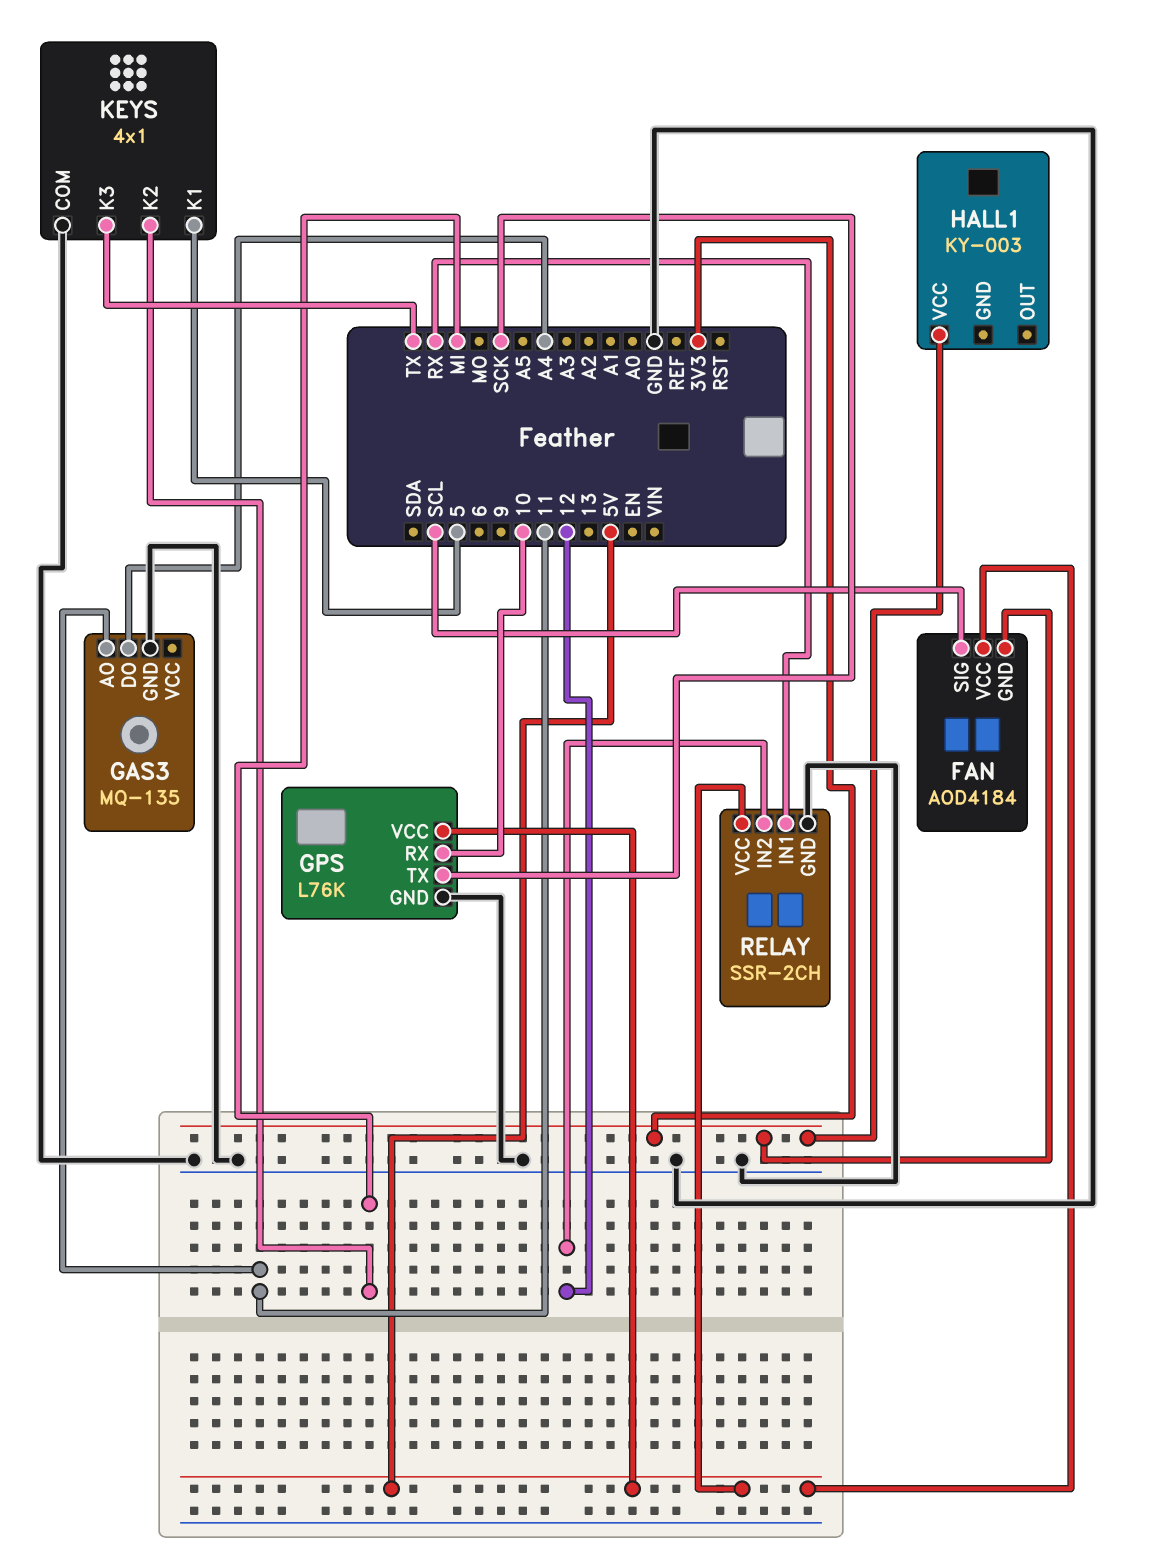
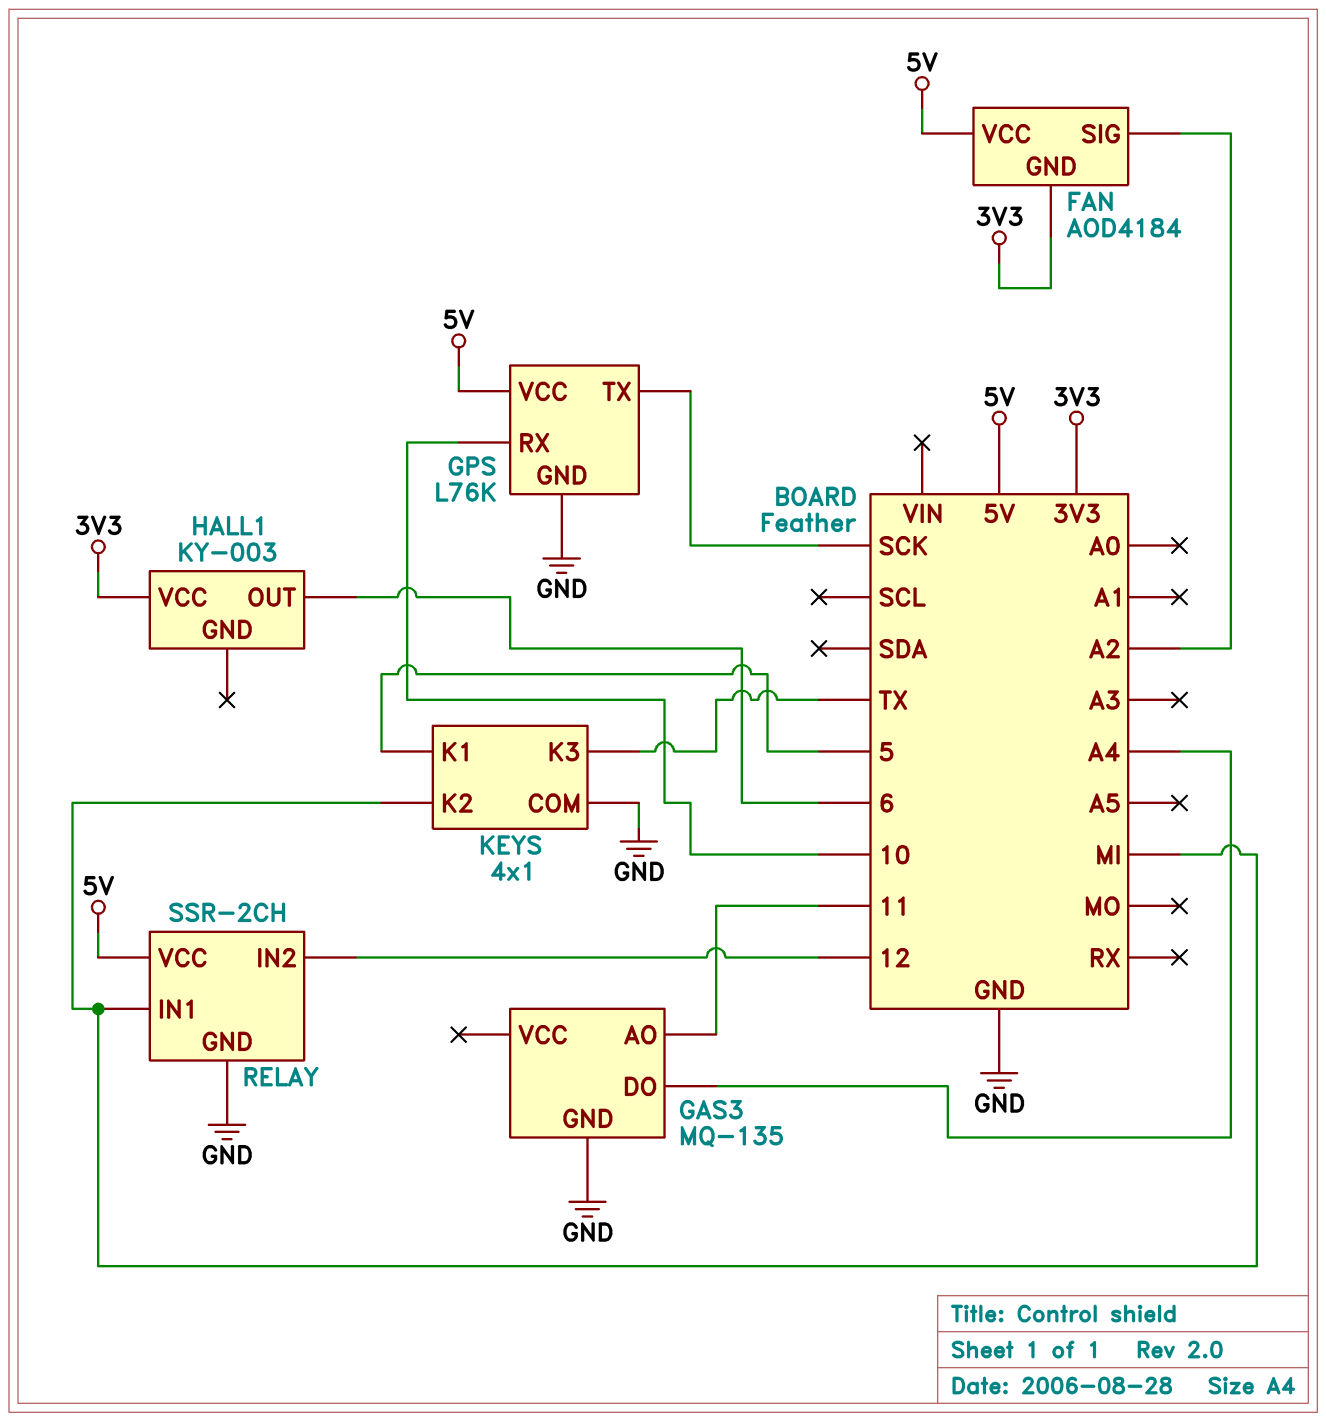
FAN pin SIG: SCL -> A2
HALL1 pin OUT: none -> 6
RELAY pin IN1: RX -> MI

